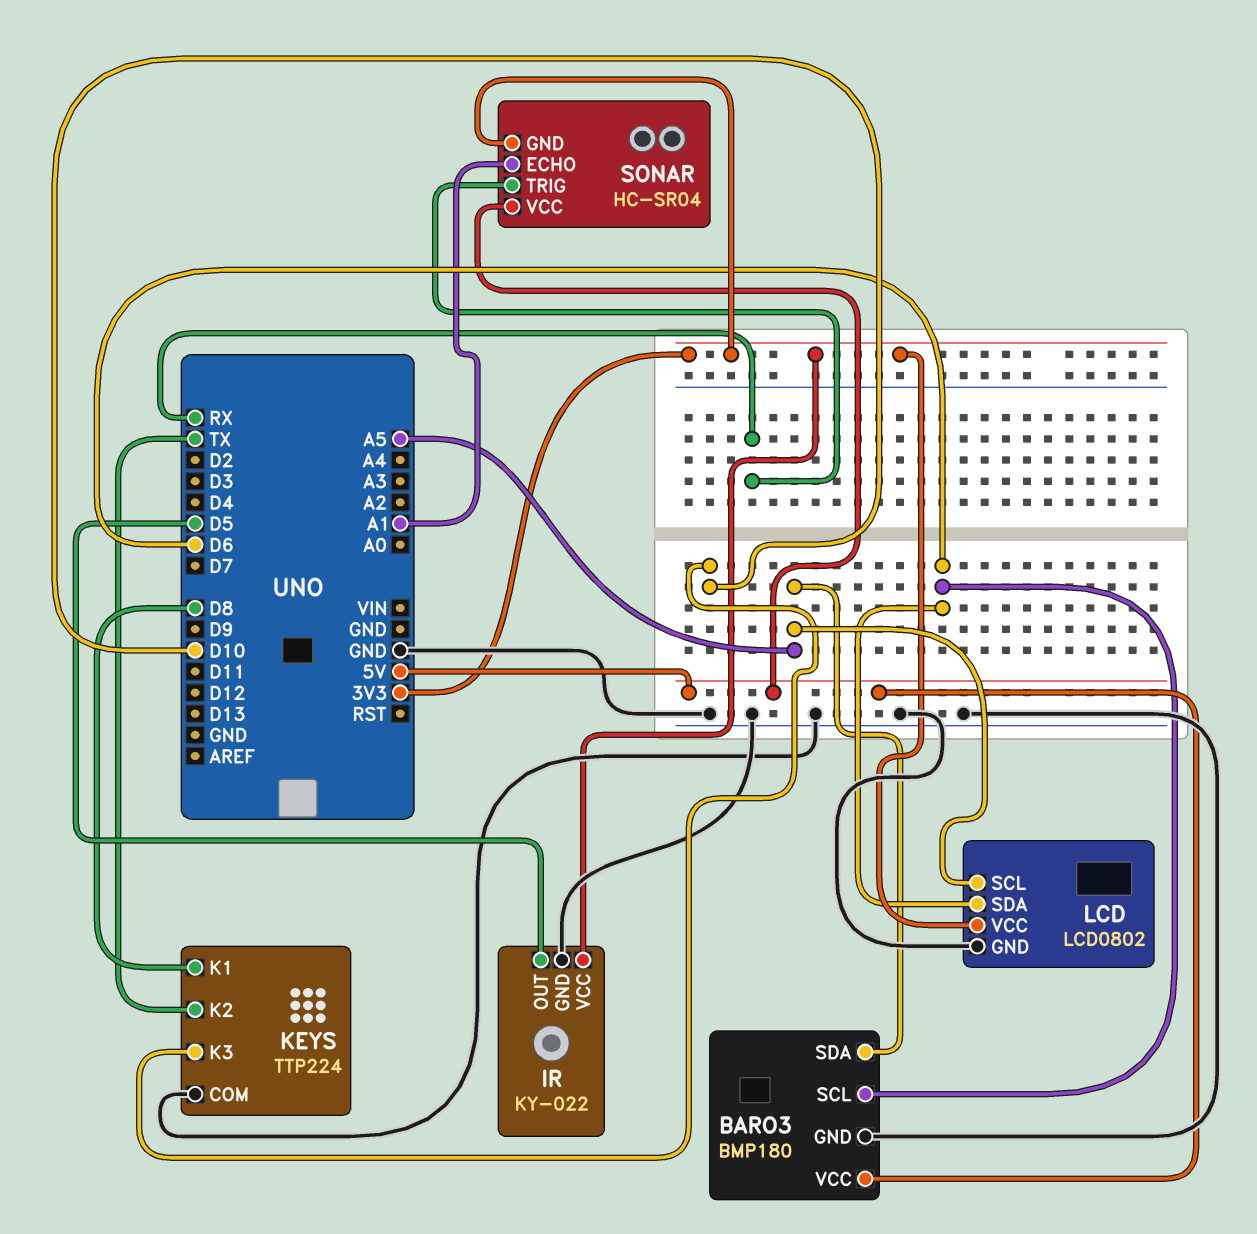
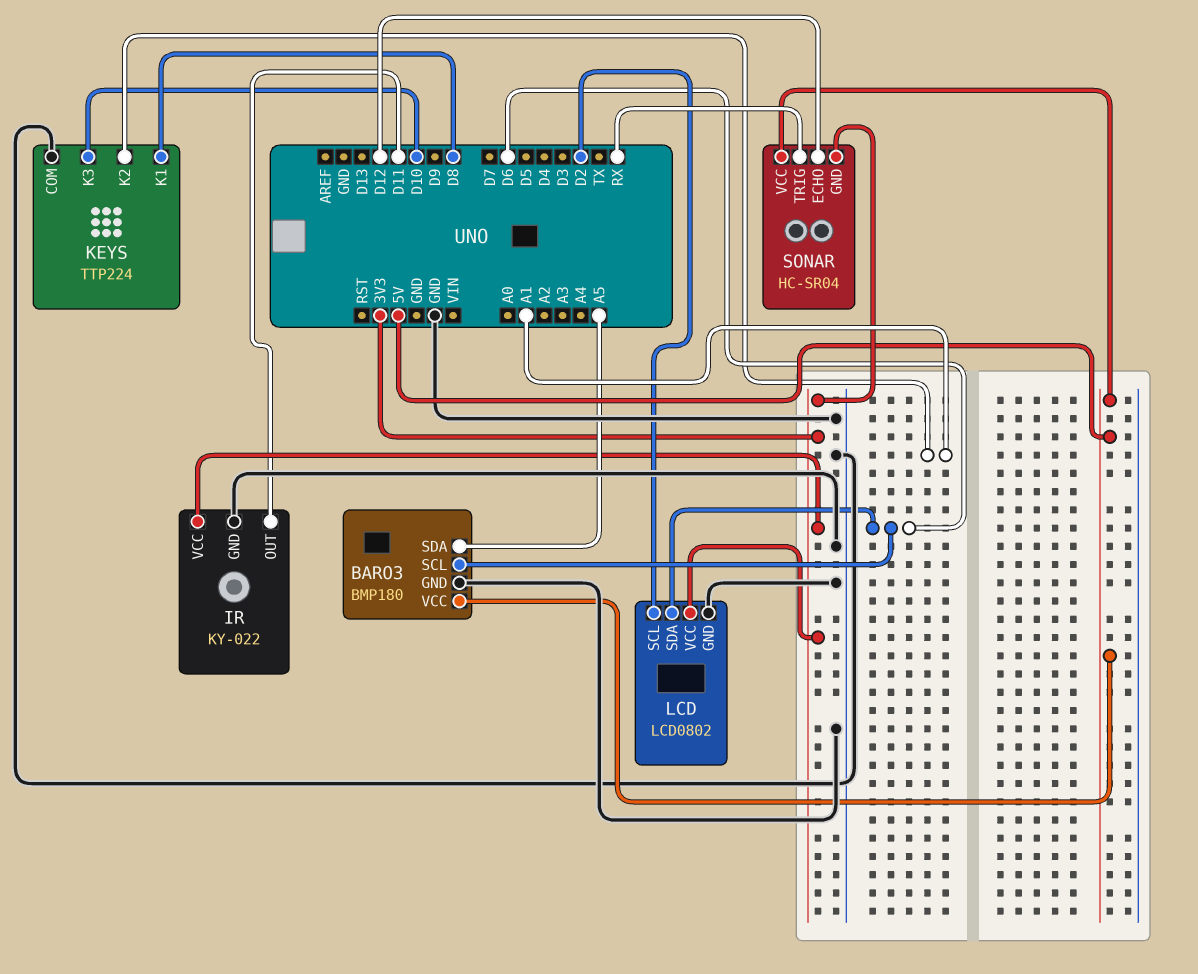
IR pin OUT: D5 -> D11
KEYS pin K2: TX -> A1
LCD pin SCL: A5 -> D2
SONAR pin ECHO: A1 -> D12

